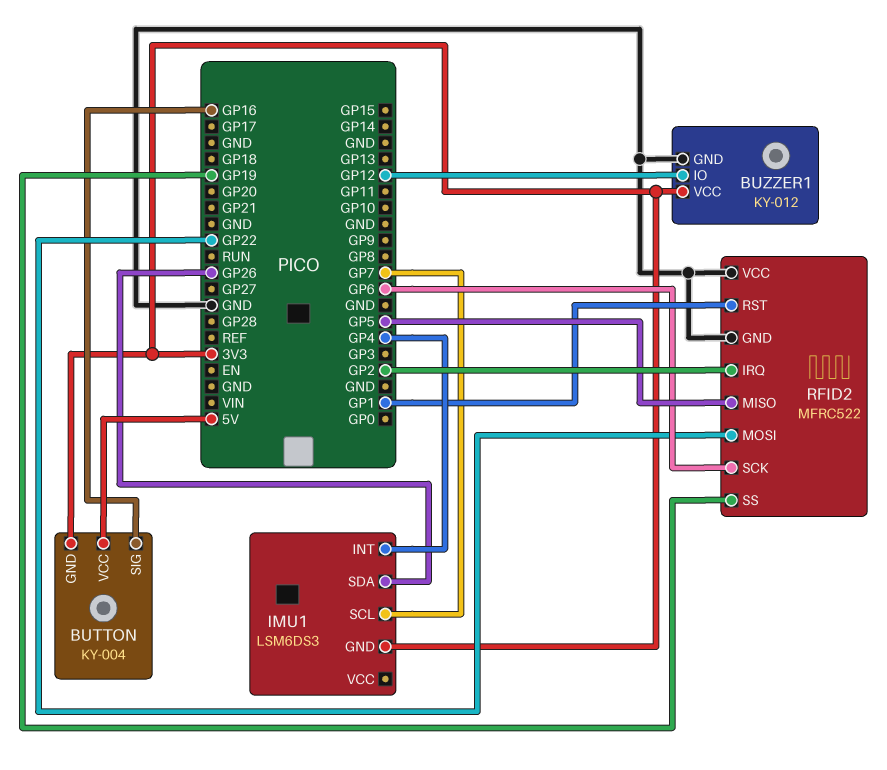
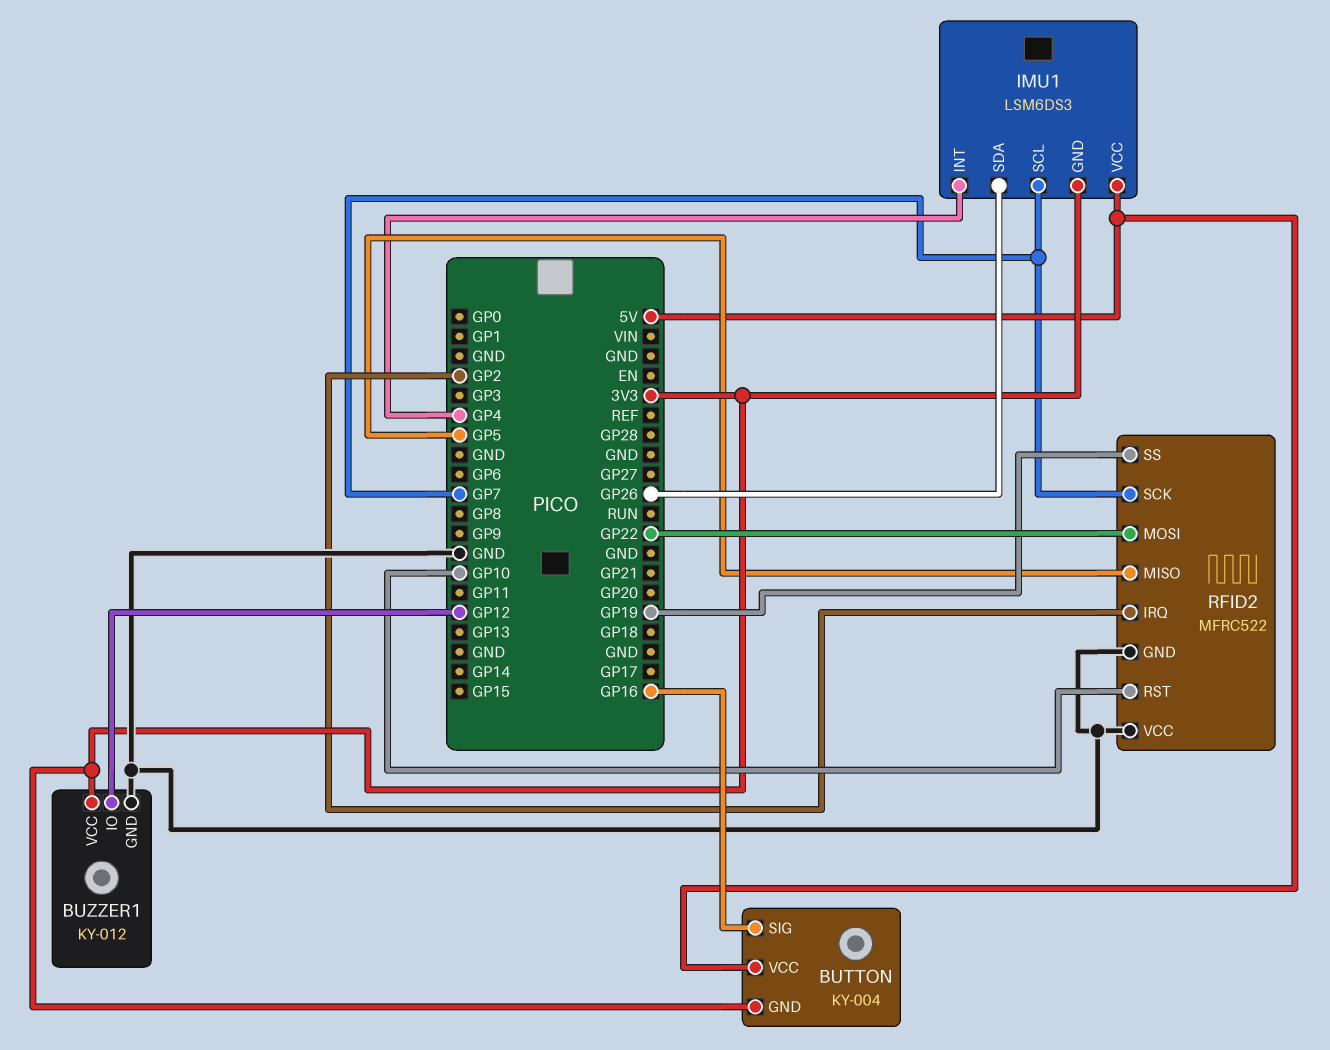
IMU1 pin VCC: none -> 5V
RFID2 pin RST: GP1 -> GP10
RFID2 pin SCK: GP6 -> GP7

